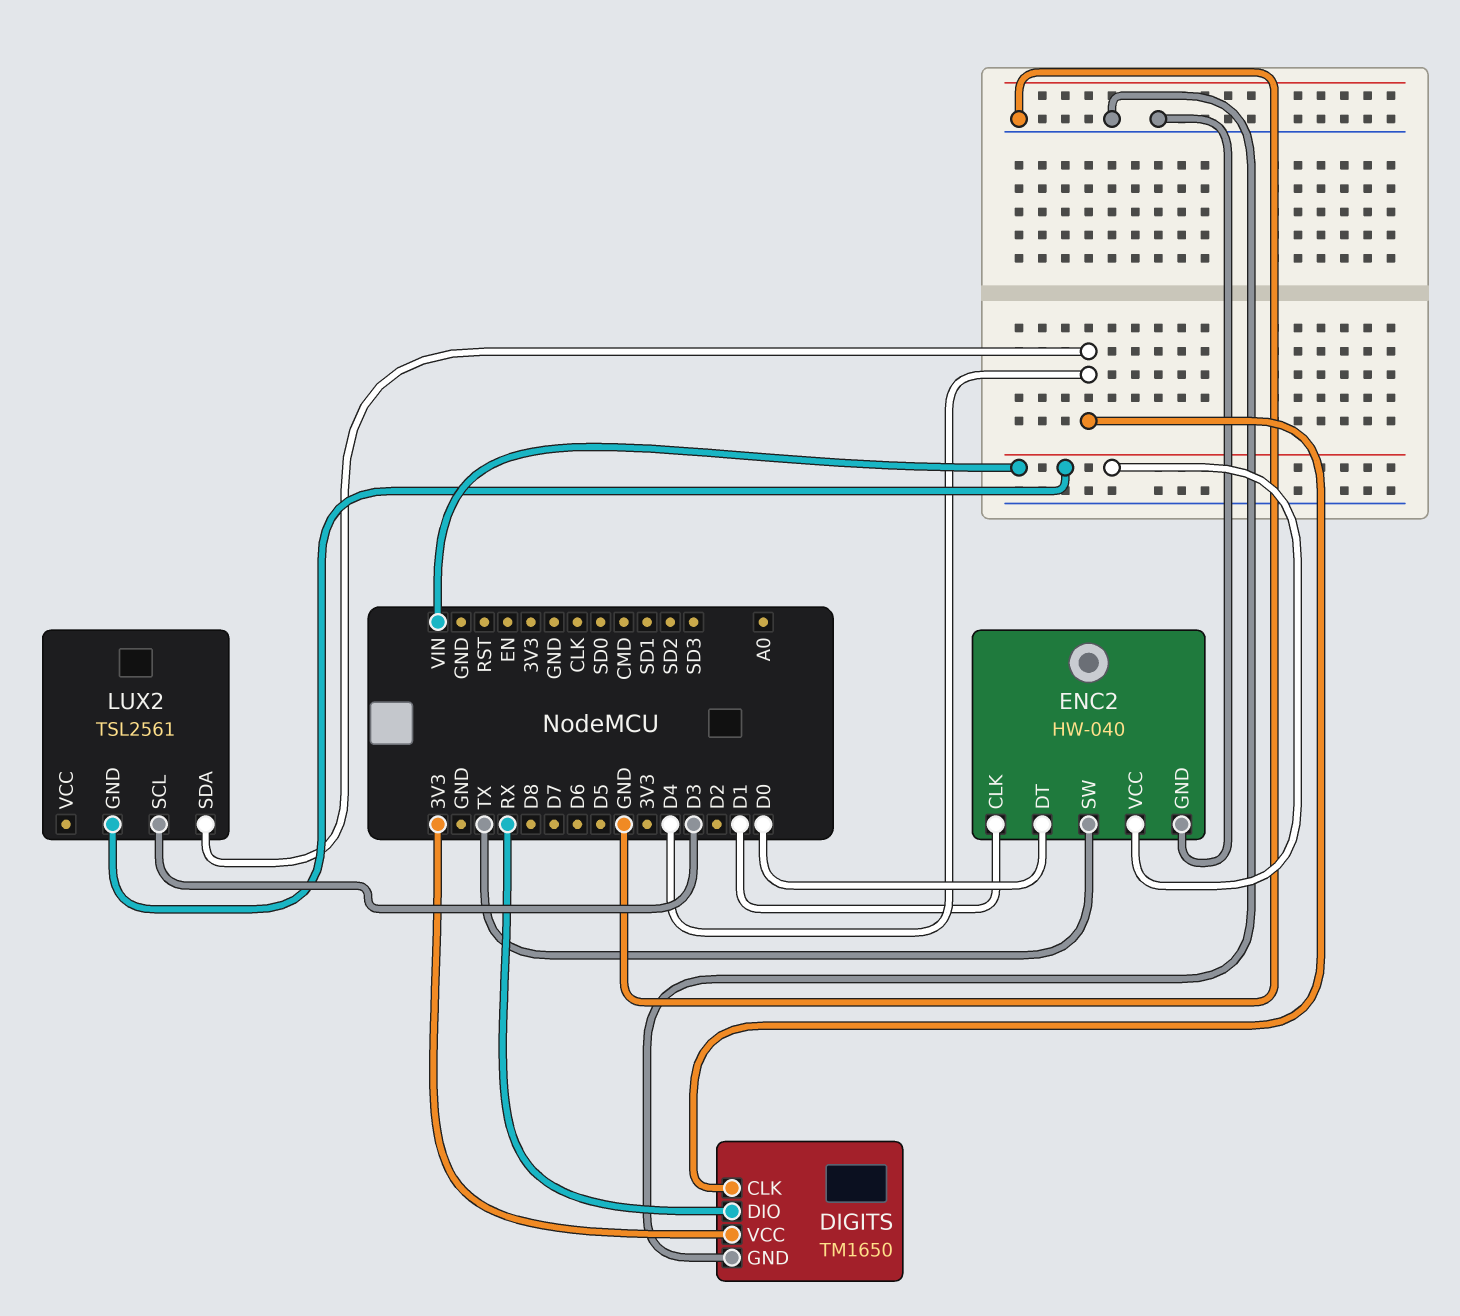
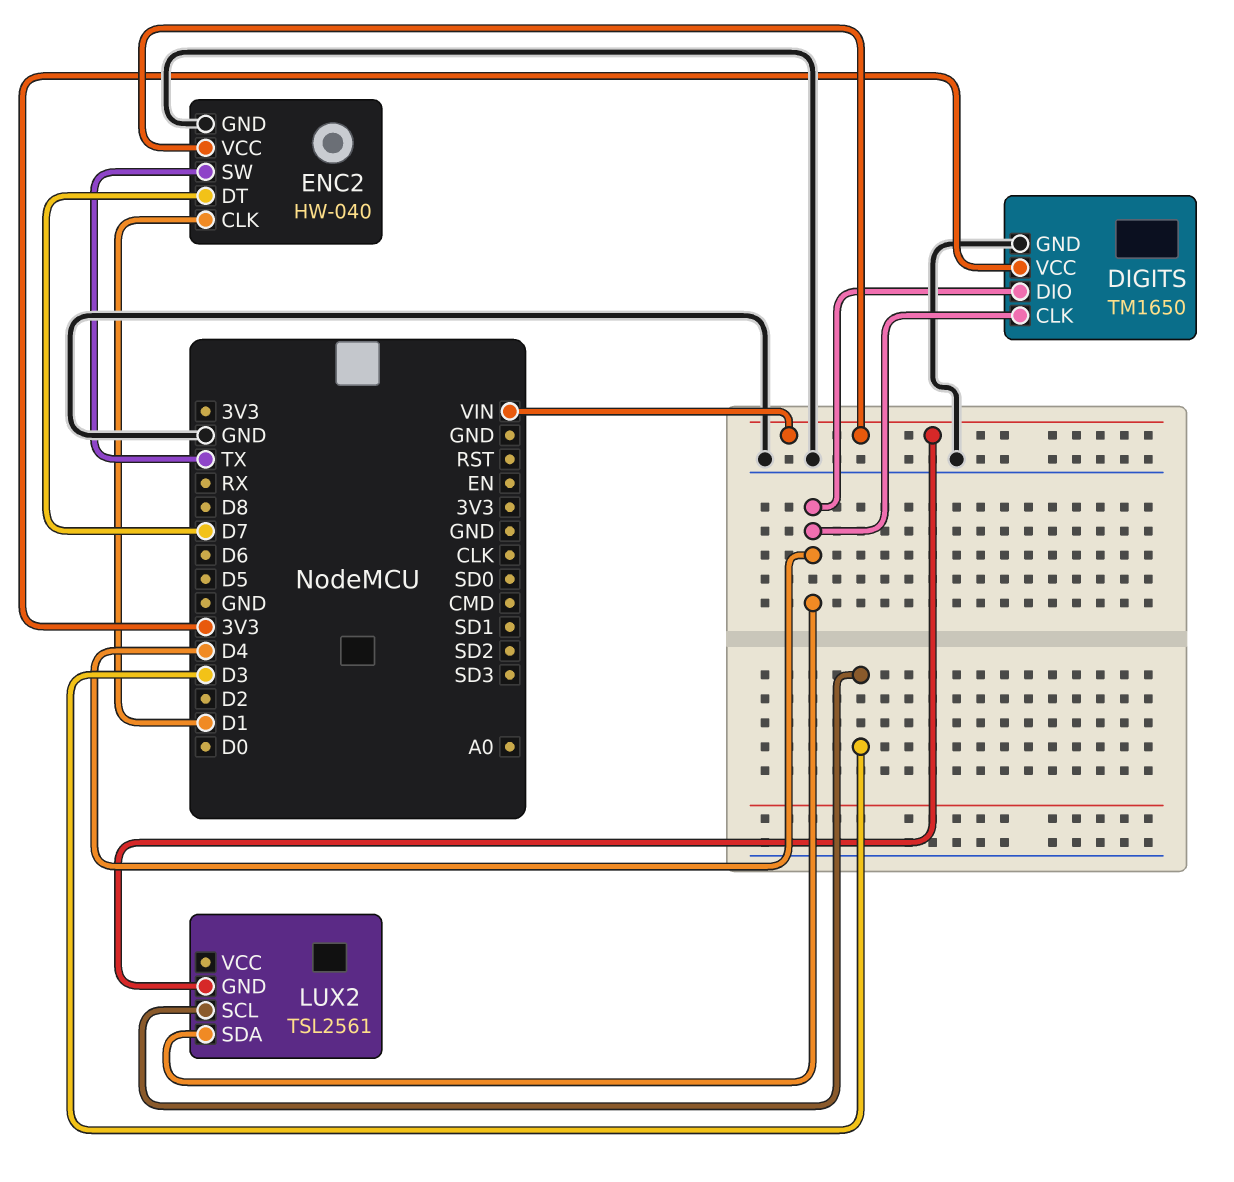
DIGITS pin DIO: RX -> D4
ENC2 pin DT: D0 -> D7

